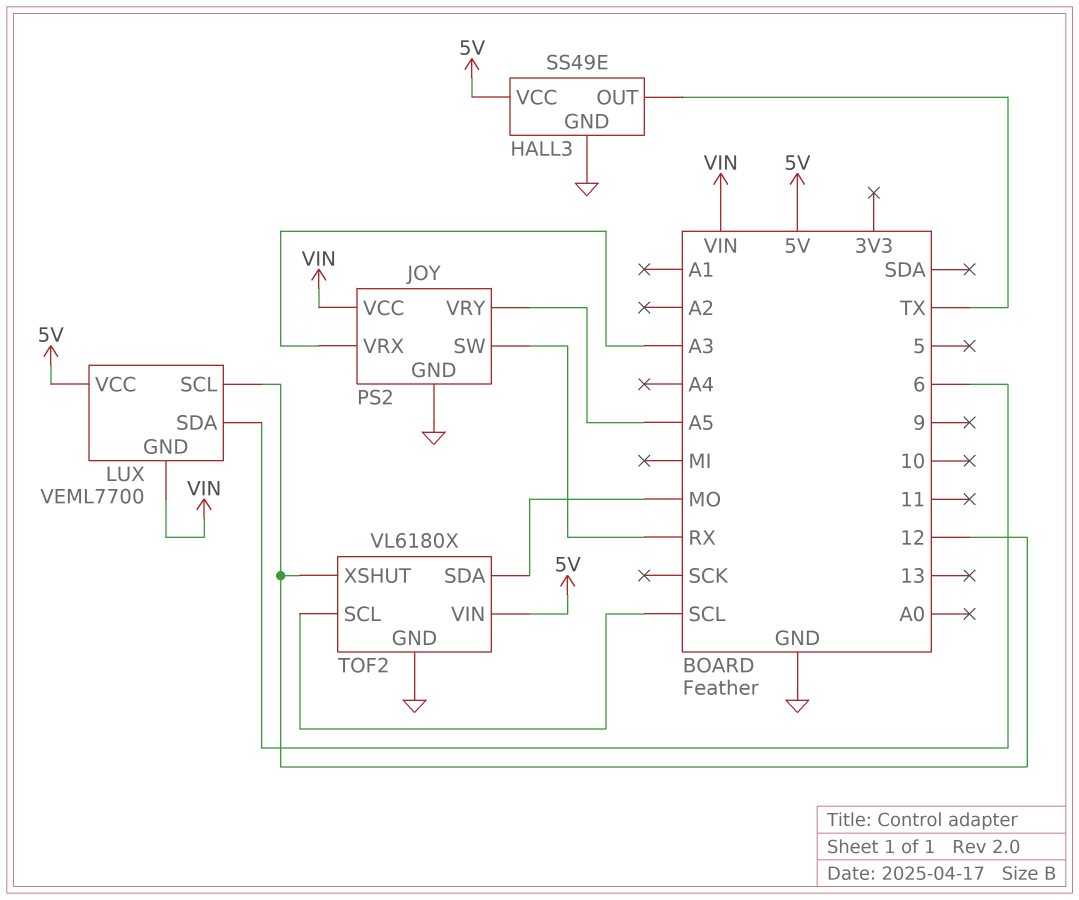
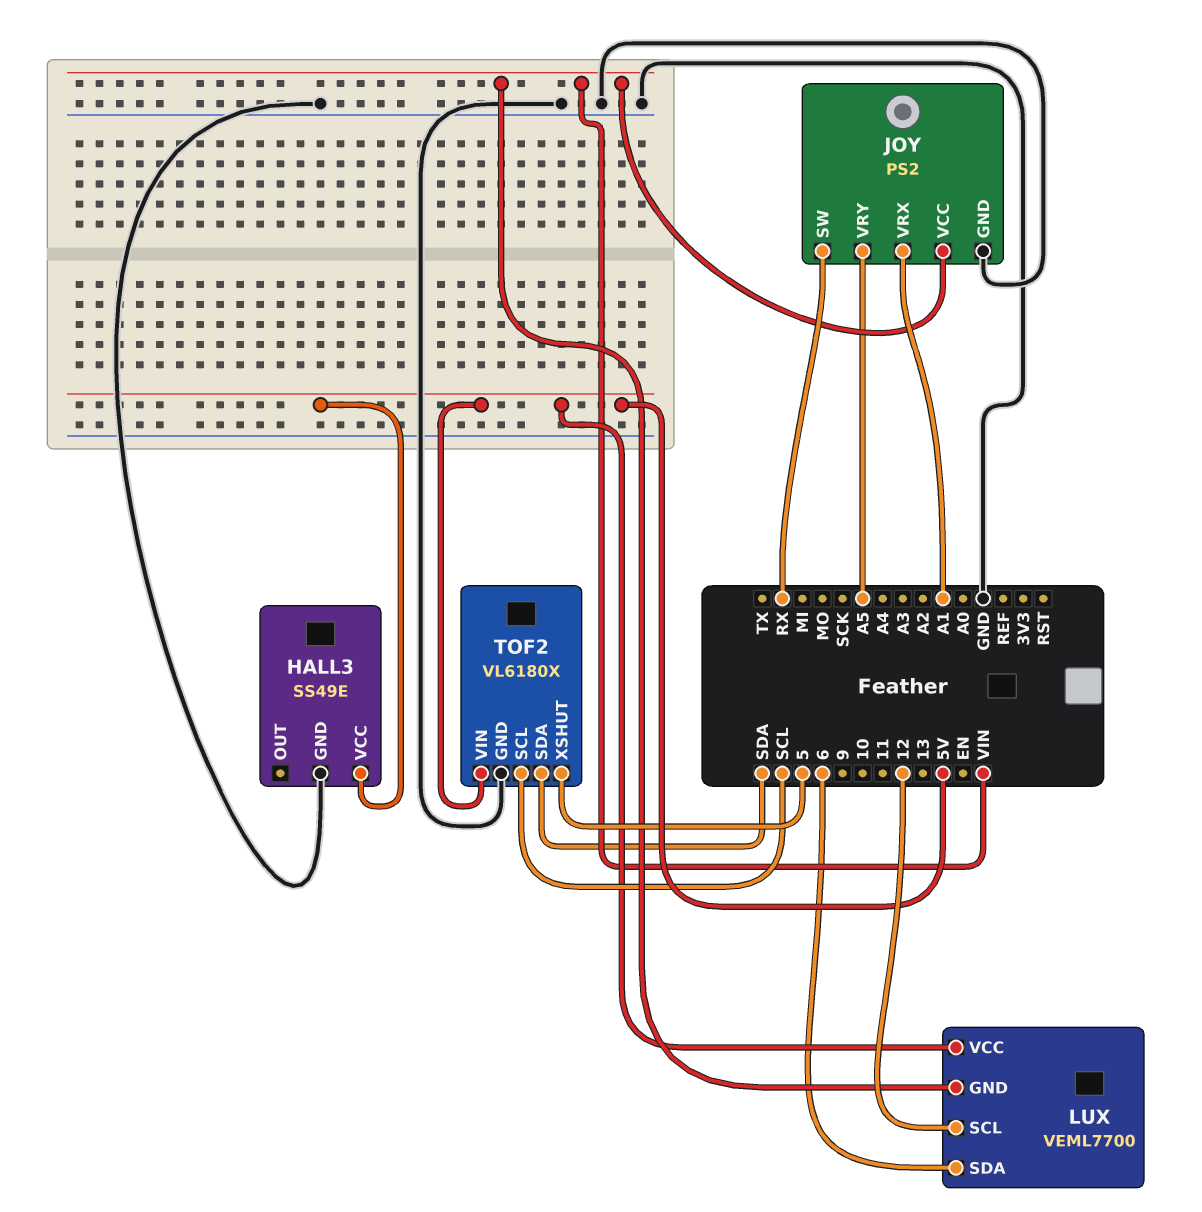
HALL3 pin OUT: TX -> none
JOY pin VRX: A3 -> A1
TOF2 pin SDA: MO -> SDA
TOF2 pin XSHUT: 12 -> 5

